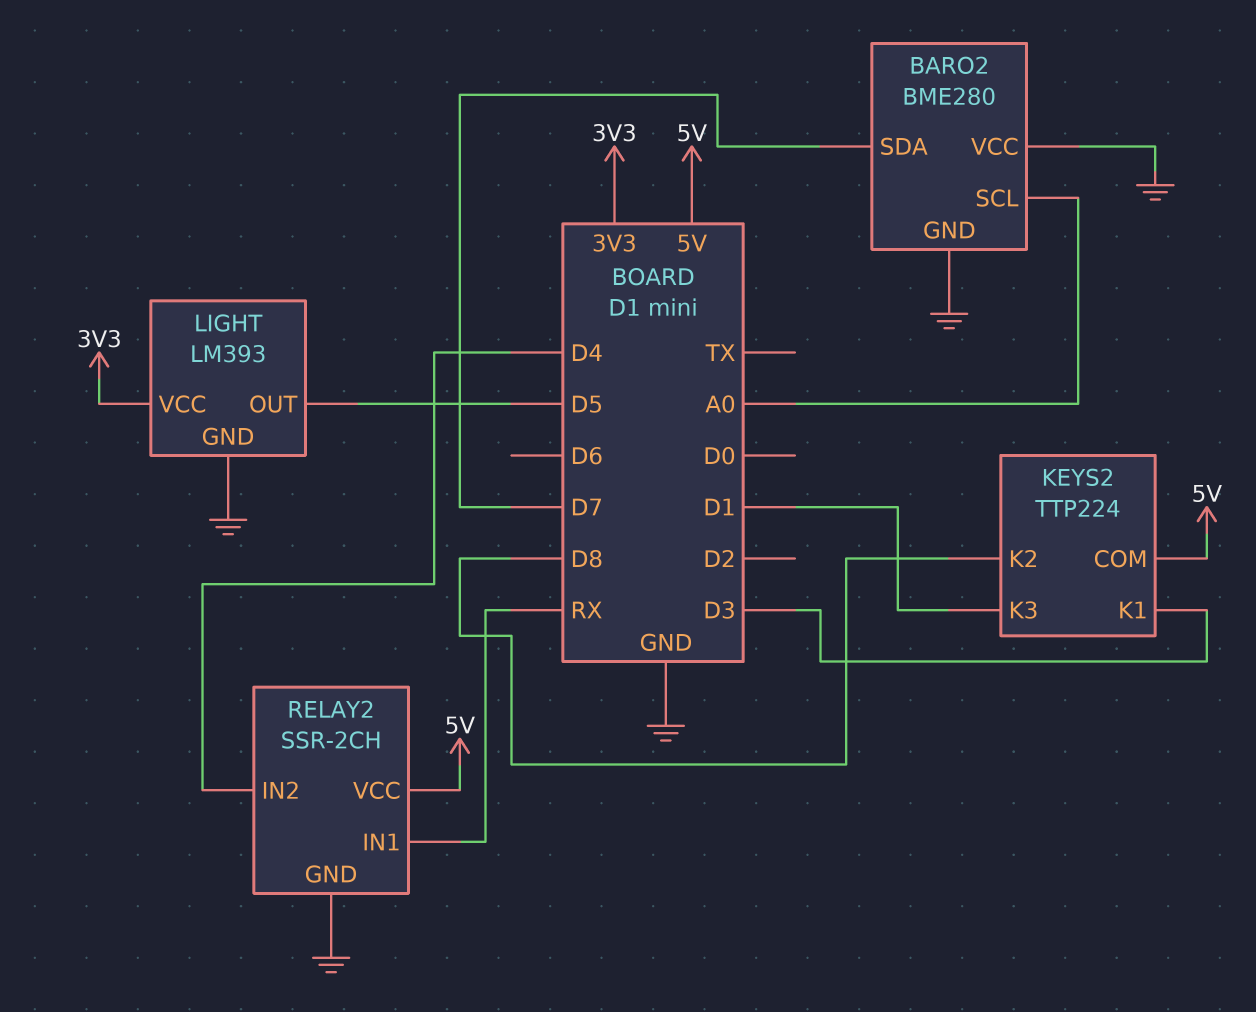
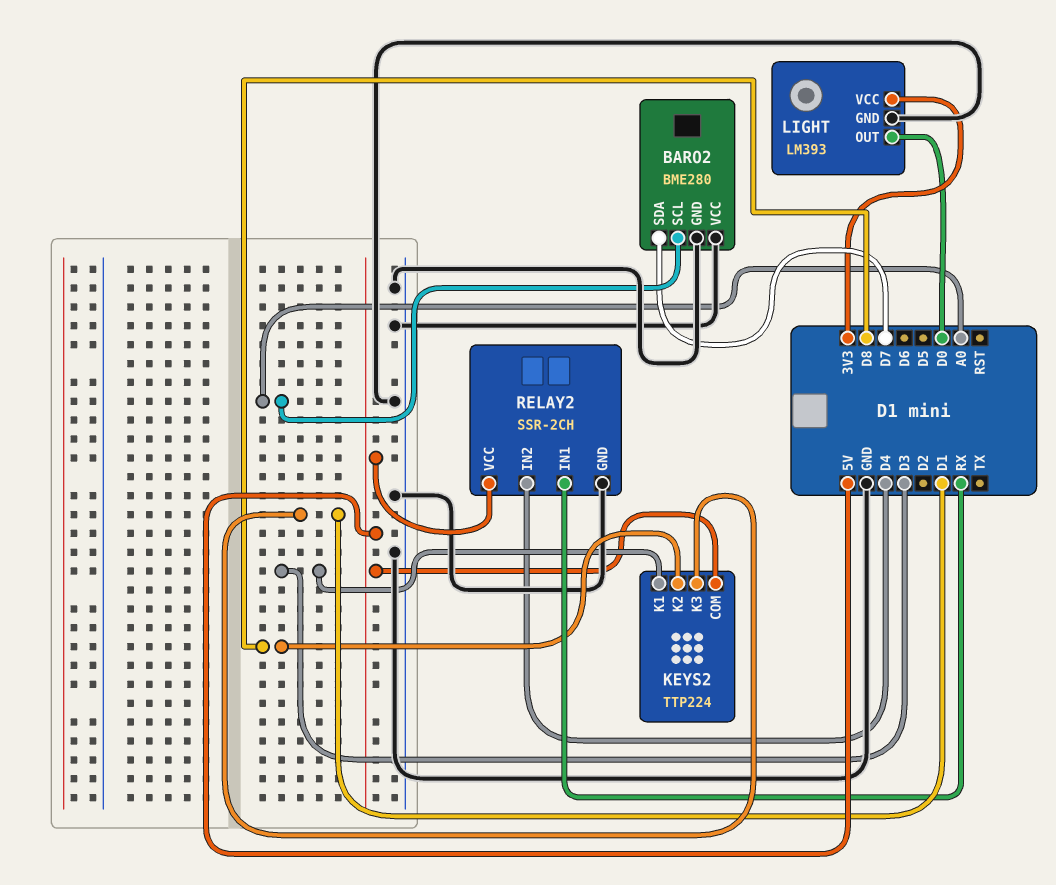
LIGHT pin OUT: D5 -> D0

